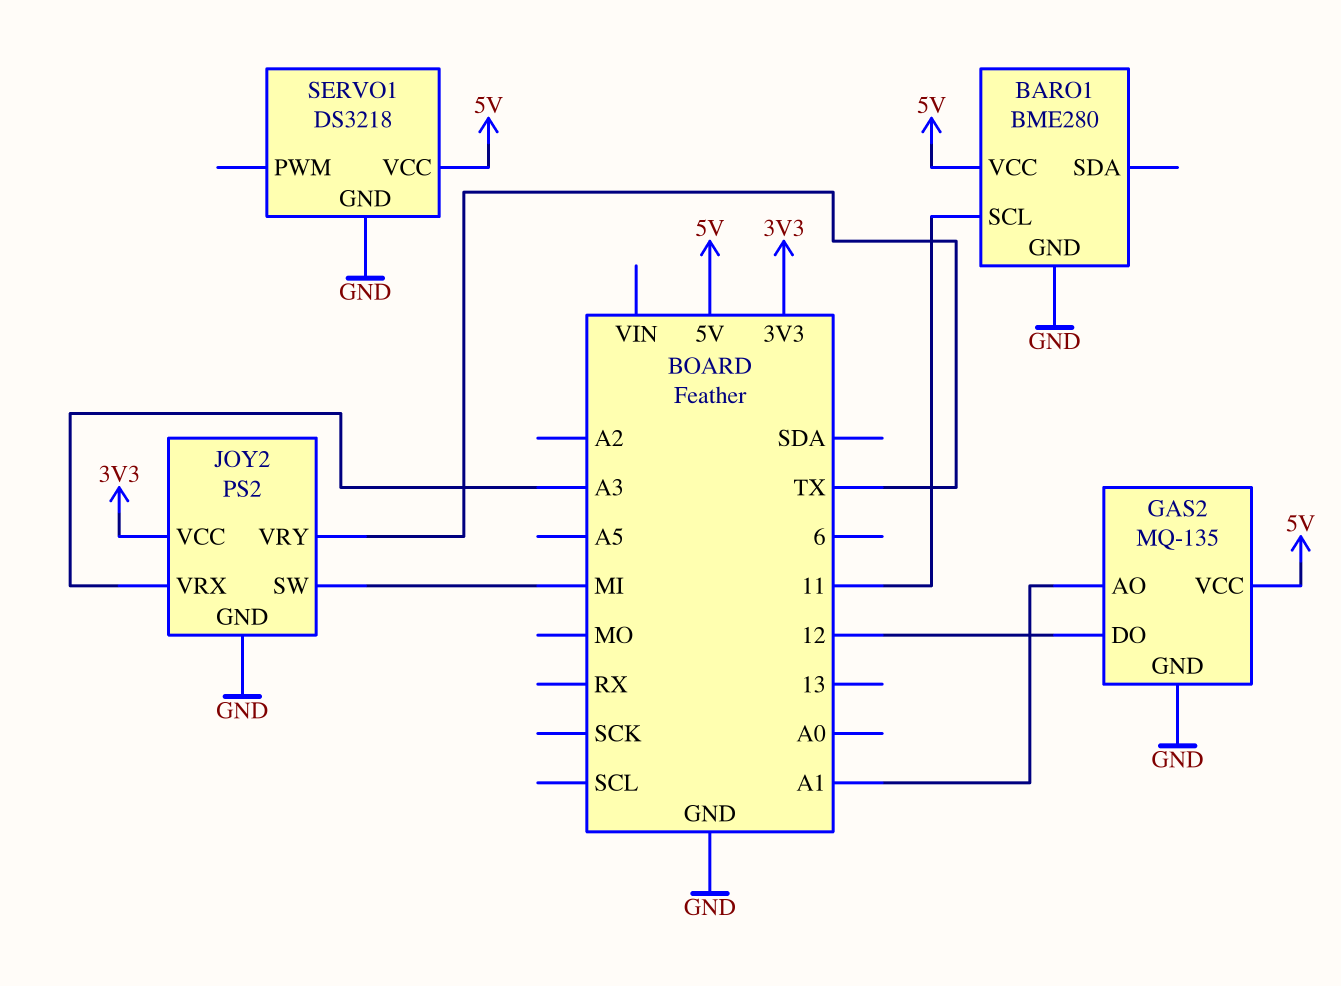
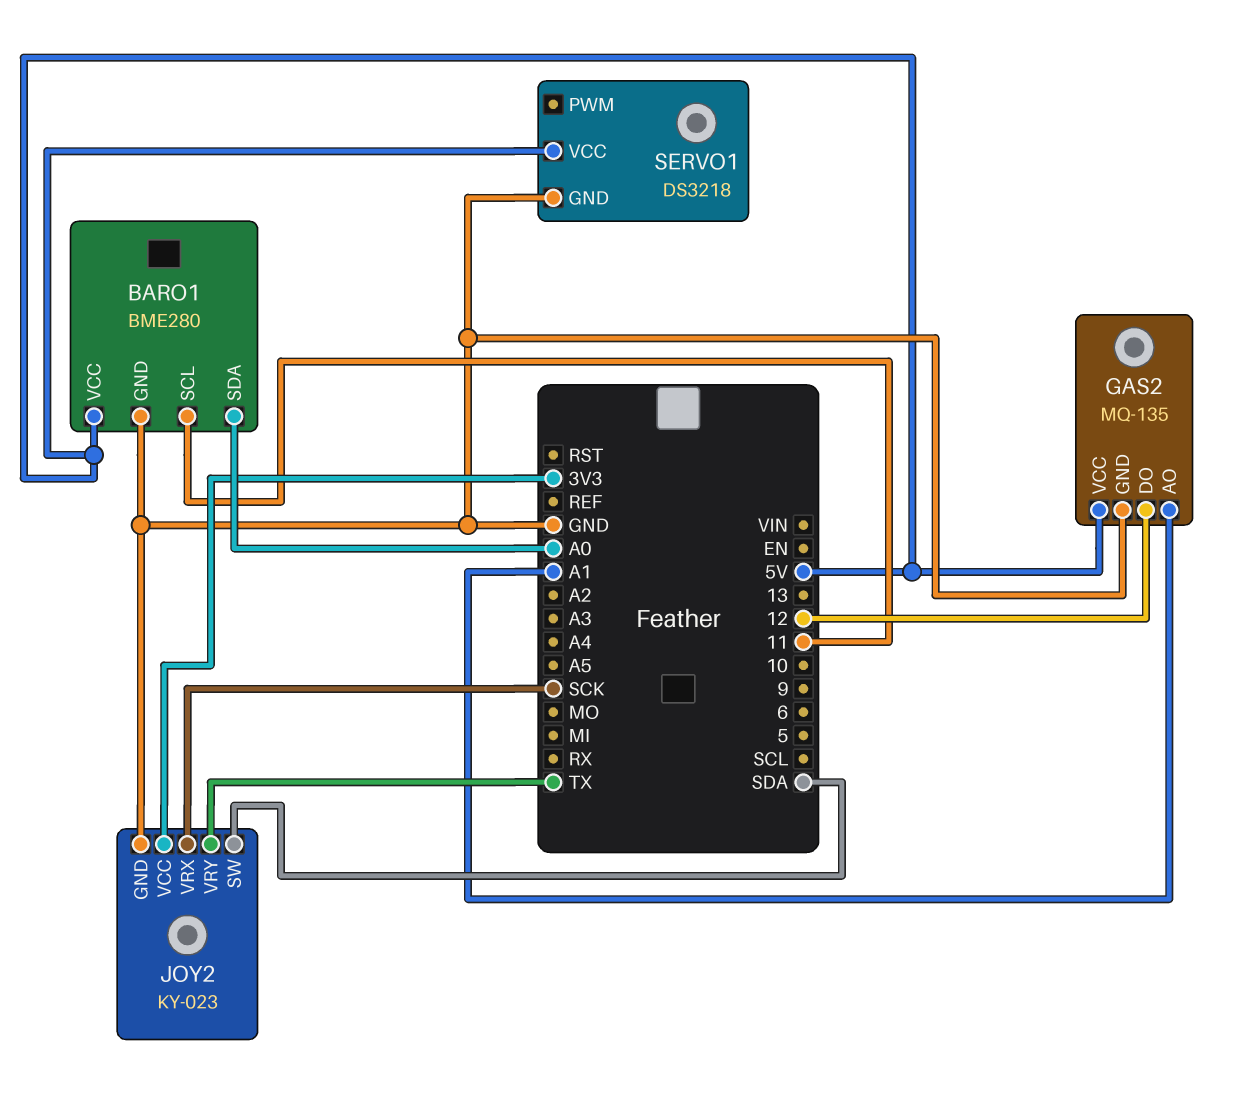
BARO1 pin SDA: none -> A0
JOY2: PS2 -> KY-023
JOY2 pin SW: MI -> SDA
JOY2 pin VRX: A3 -> SCK

